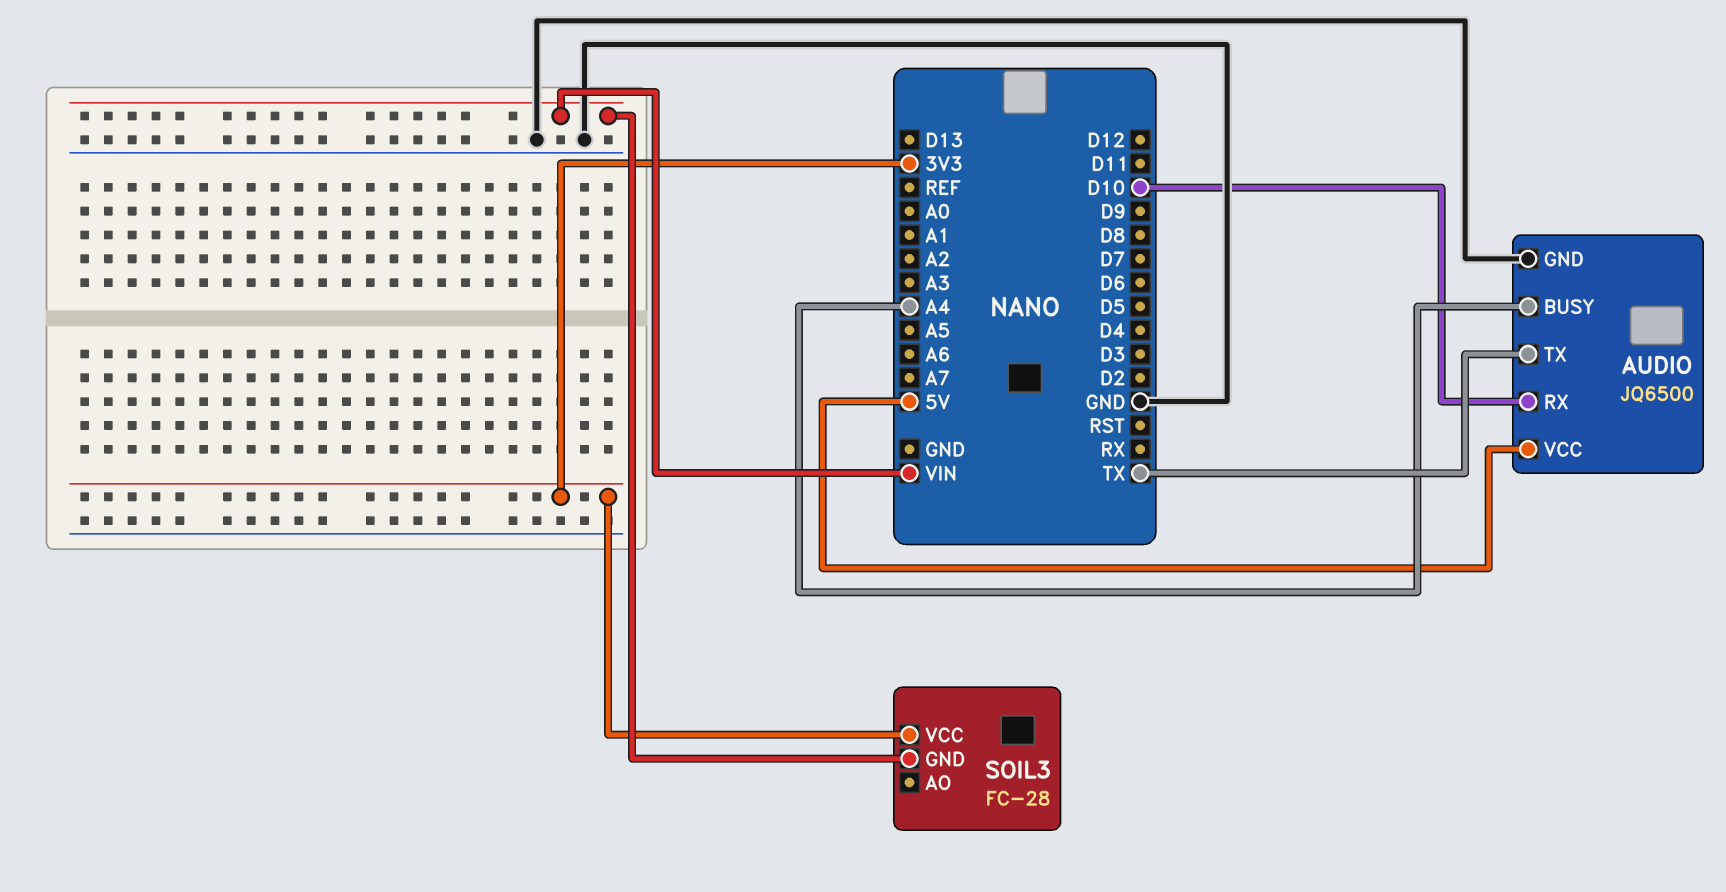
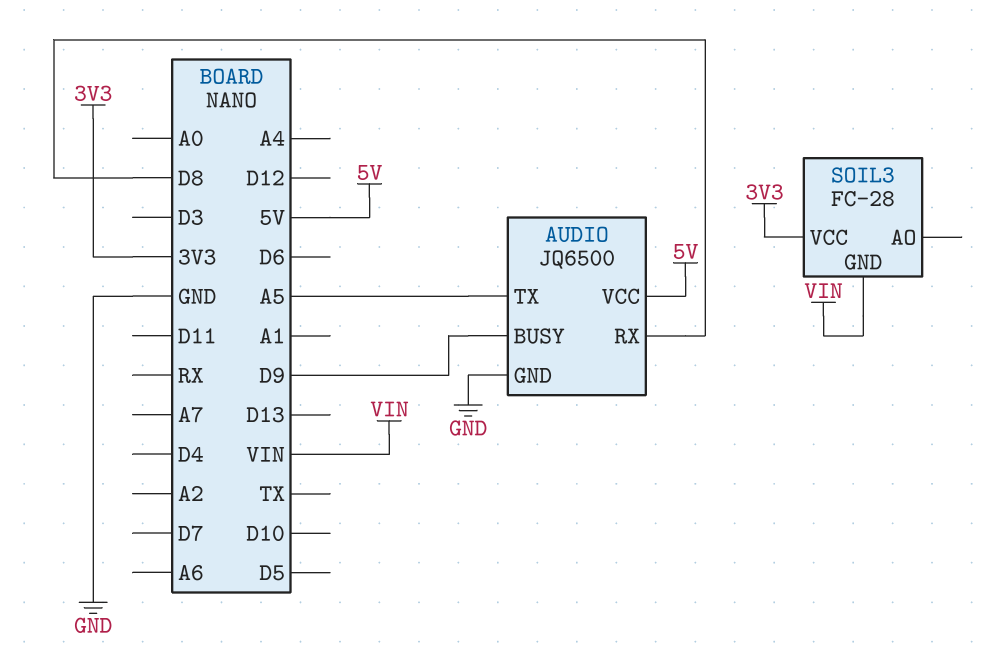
AUDIO pin BUSY: A4 -> D9
AUDIO pin RX: D10 -> D8
AUDIO pin TX: TX -> A5

